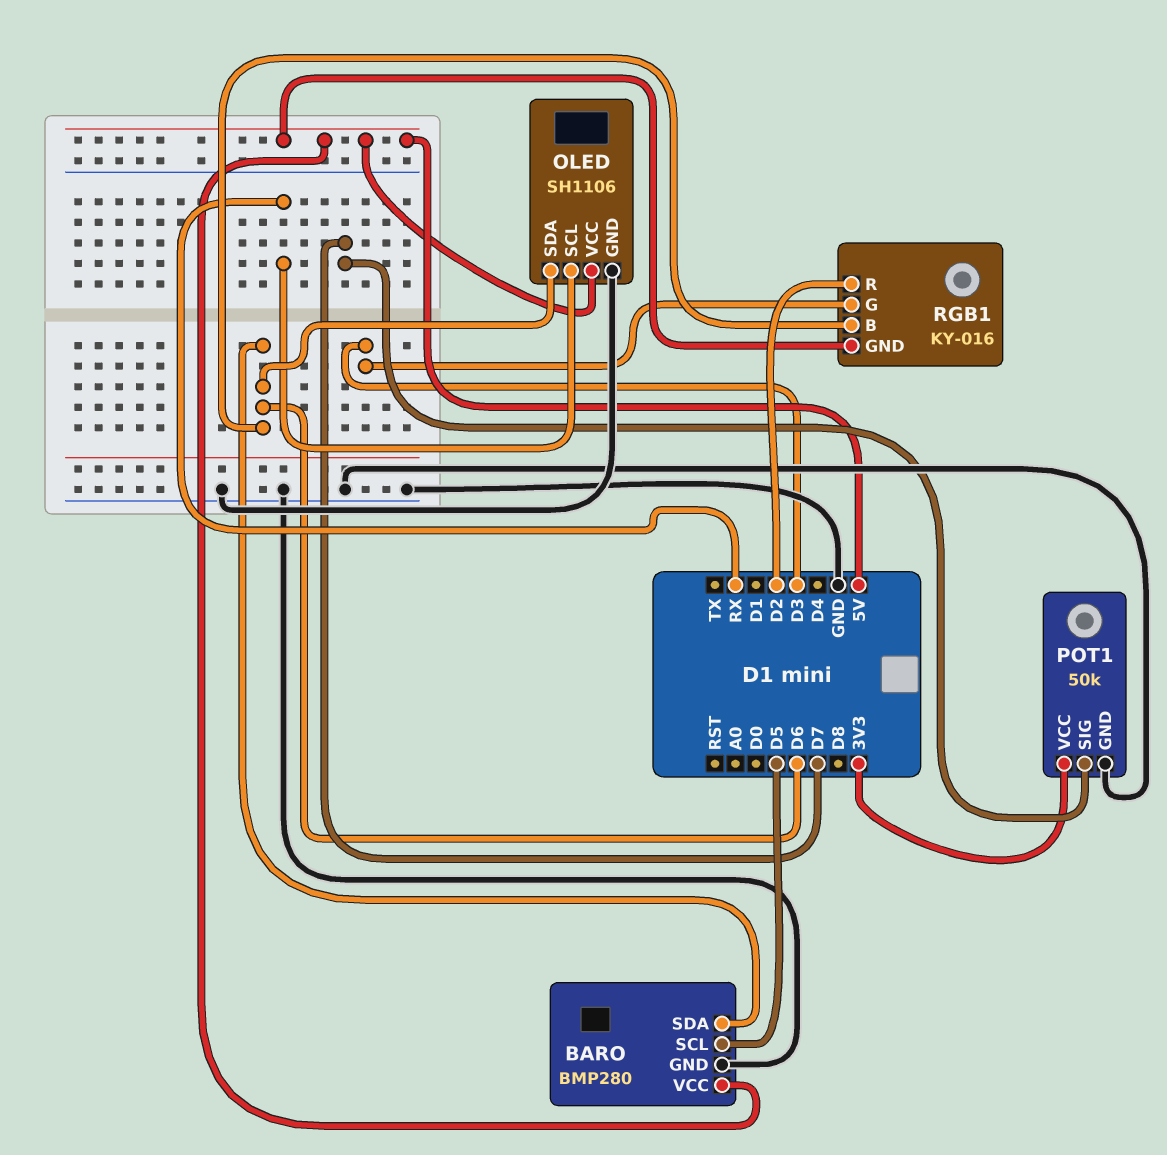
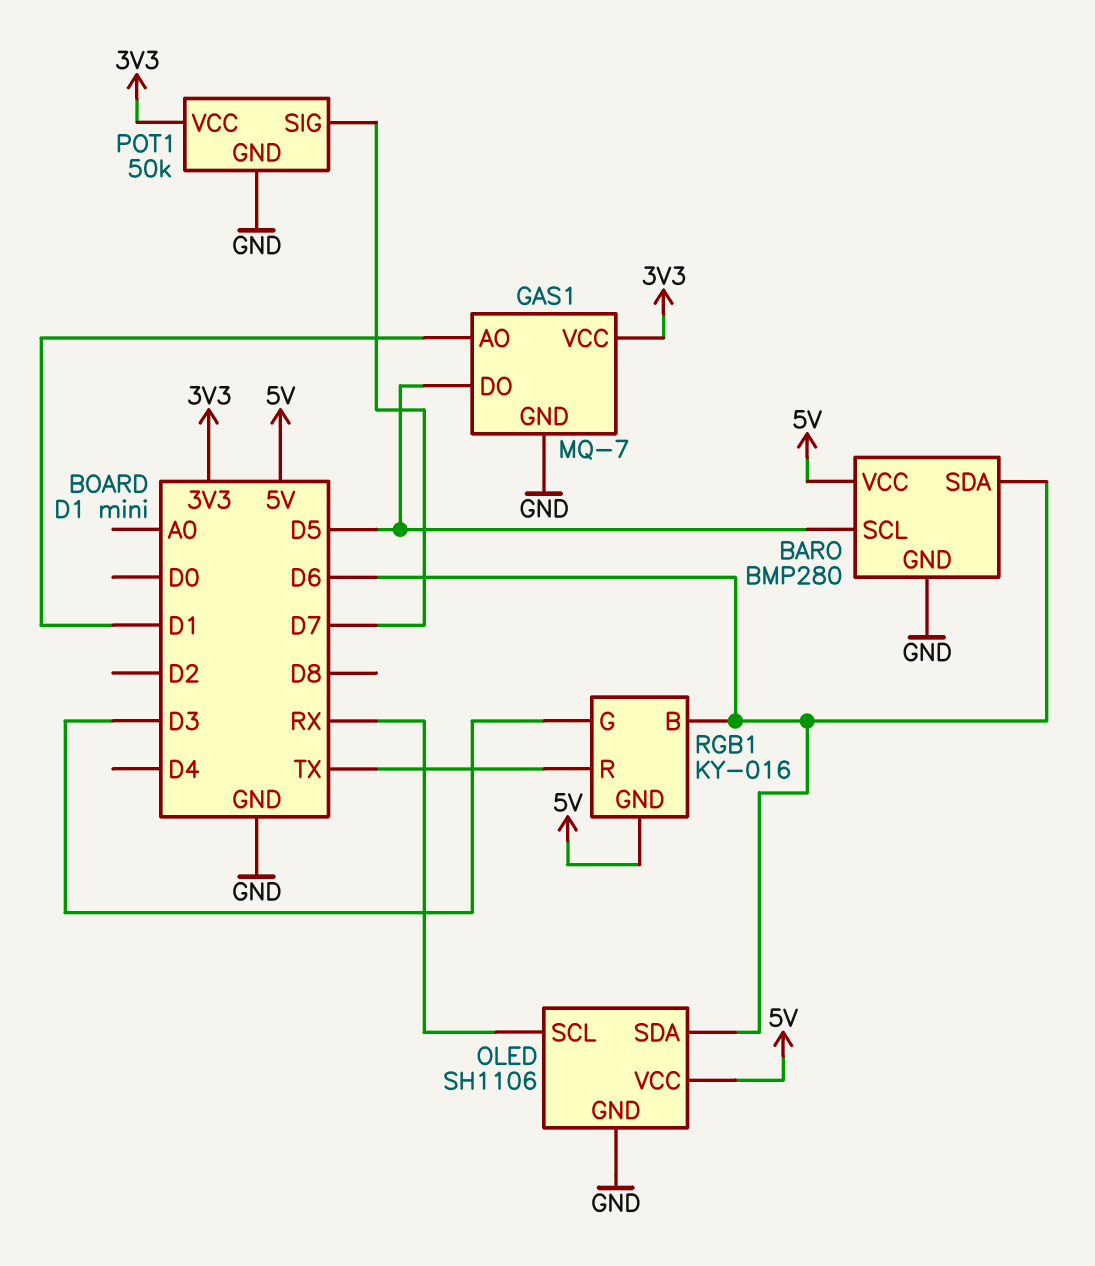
GAS1: none -> MQ-7
GAS1 pin AO: none -> D1
GAS1 pin DO: none -> D5
GAS1 pin GND: none -> GND
GAS1 pin VCC: none -> 3V3
RGB1 pin R: D2 -> TX

